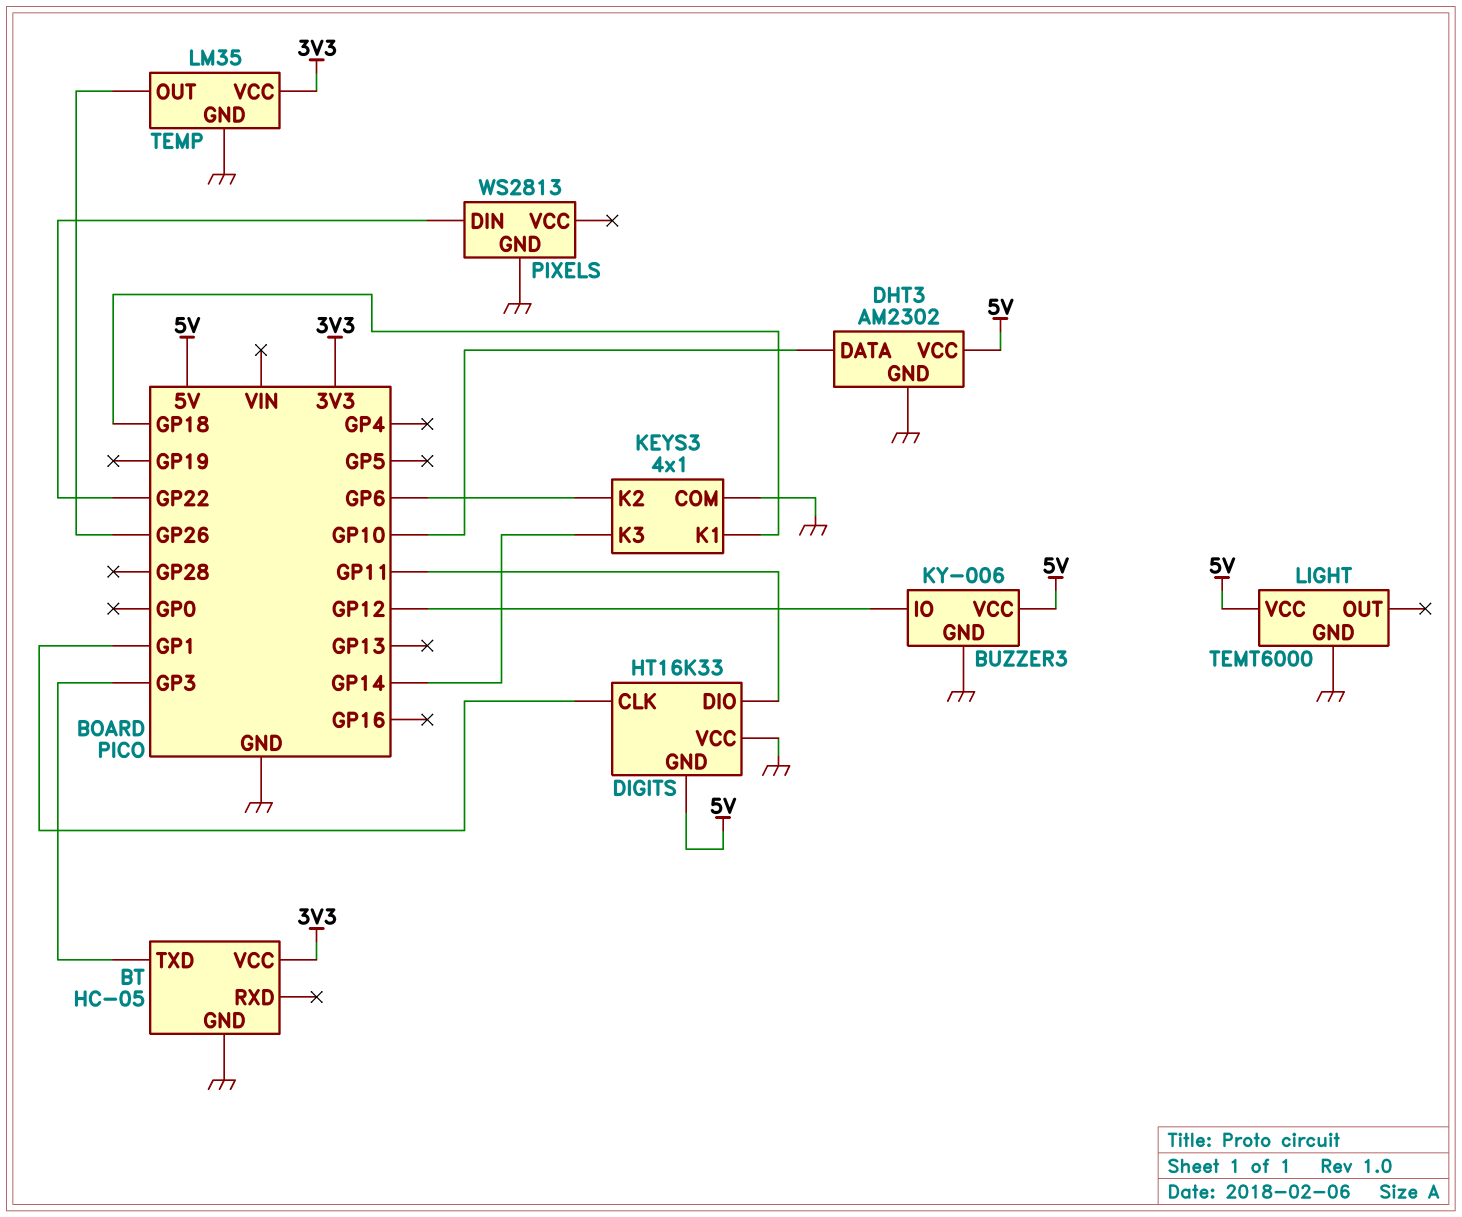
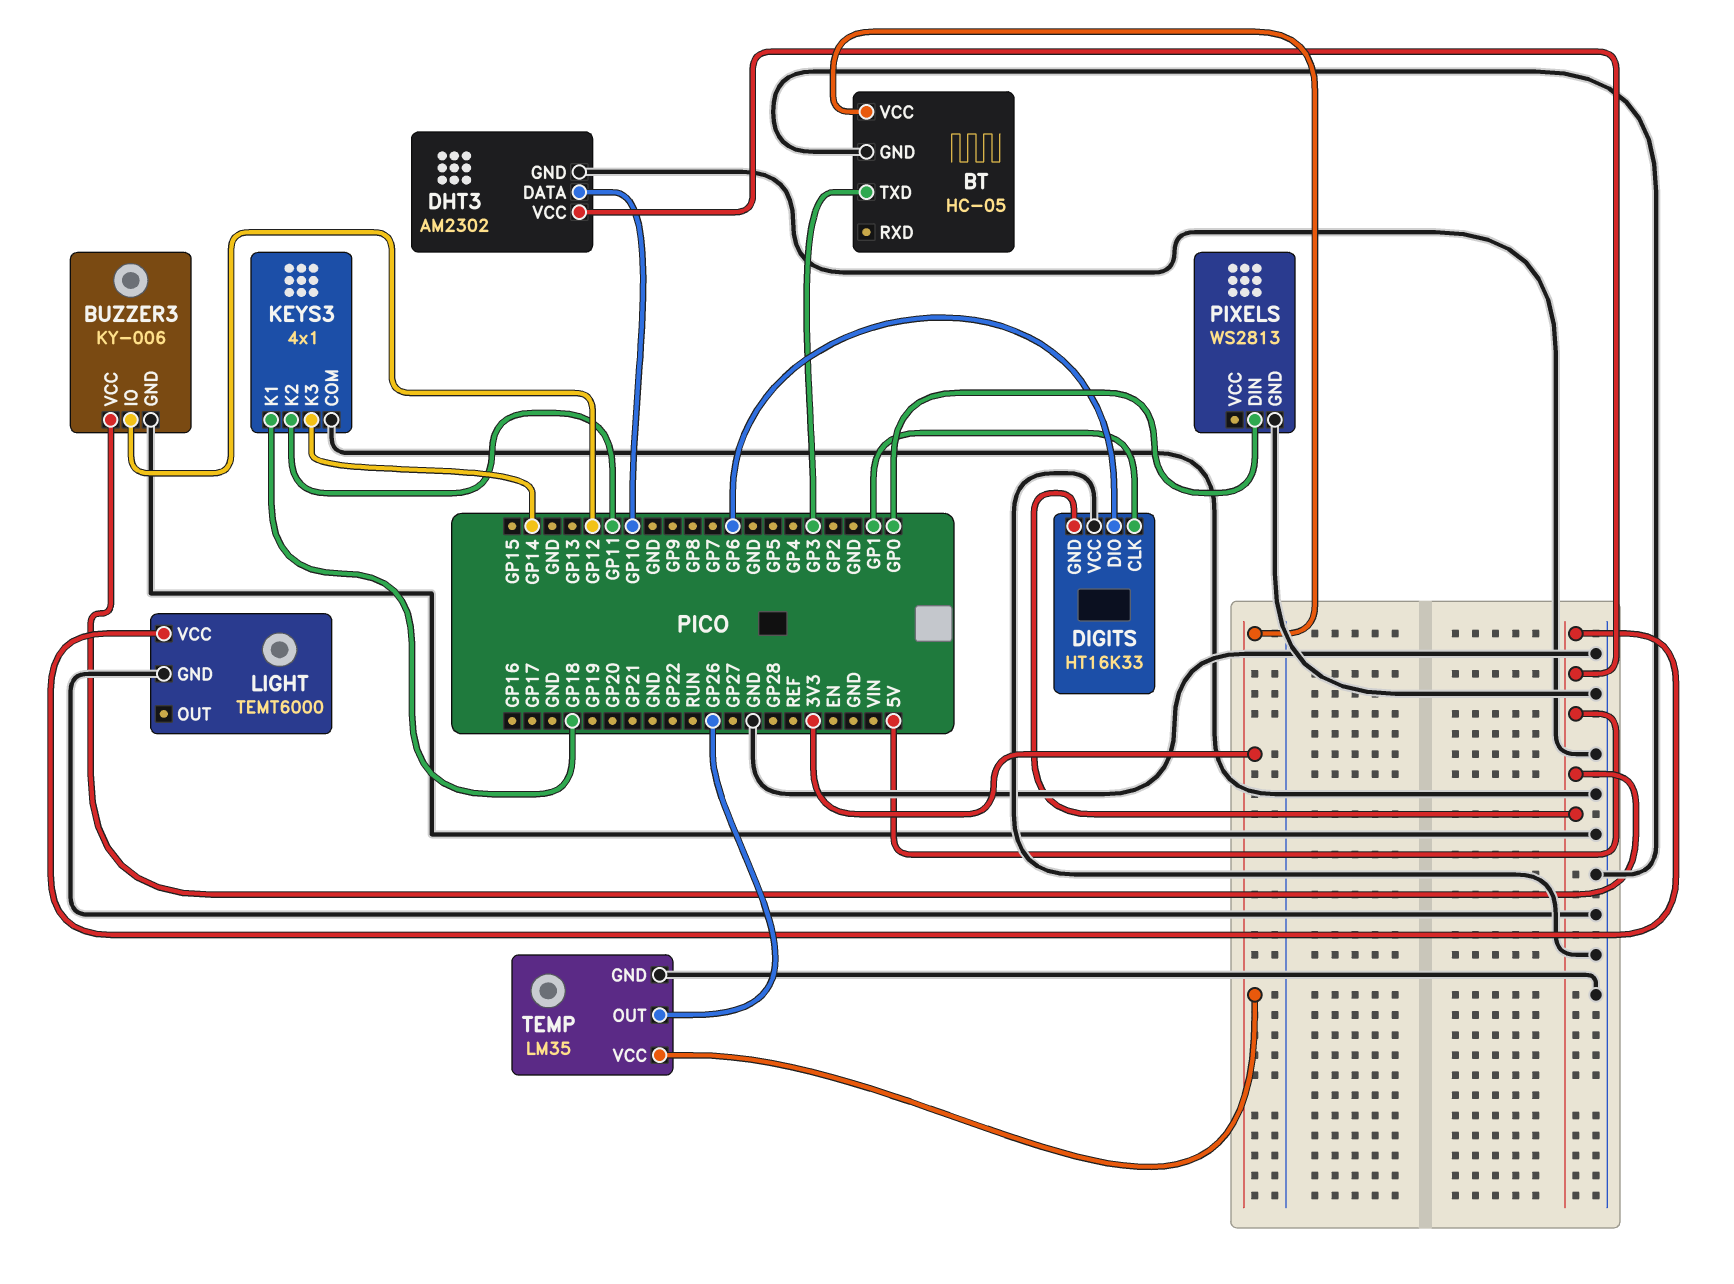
DIGITS pin DIO: GP11 -> GP6
KEYS3 pin K2: GP6 -> GP11
PIXELS pin DIN: GP22 -> GP0

